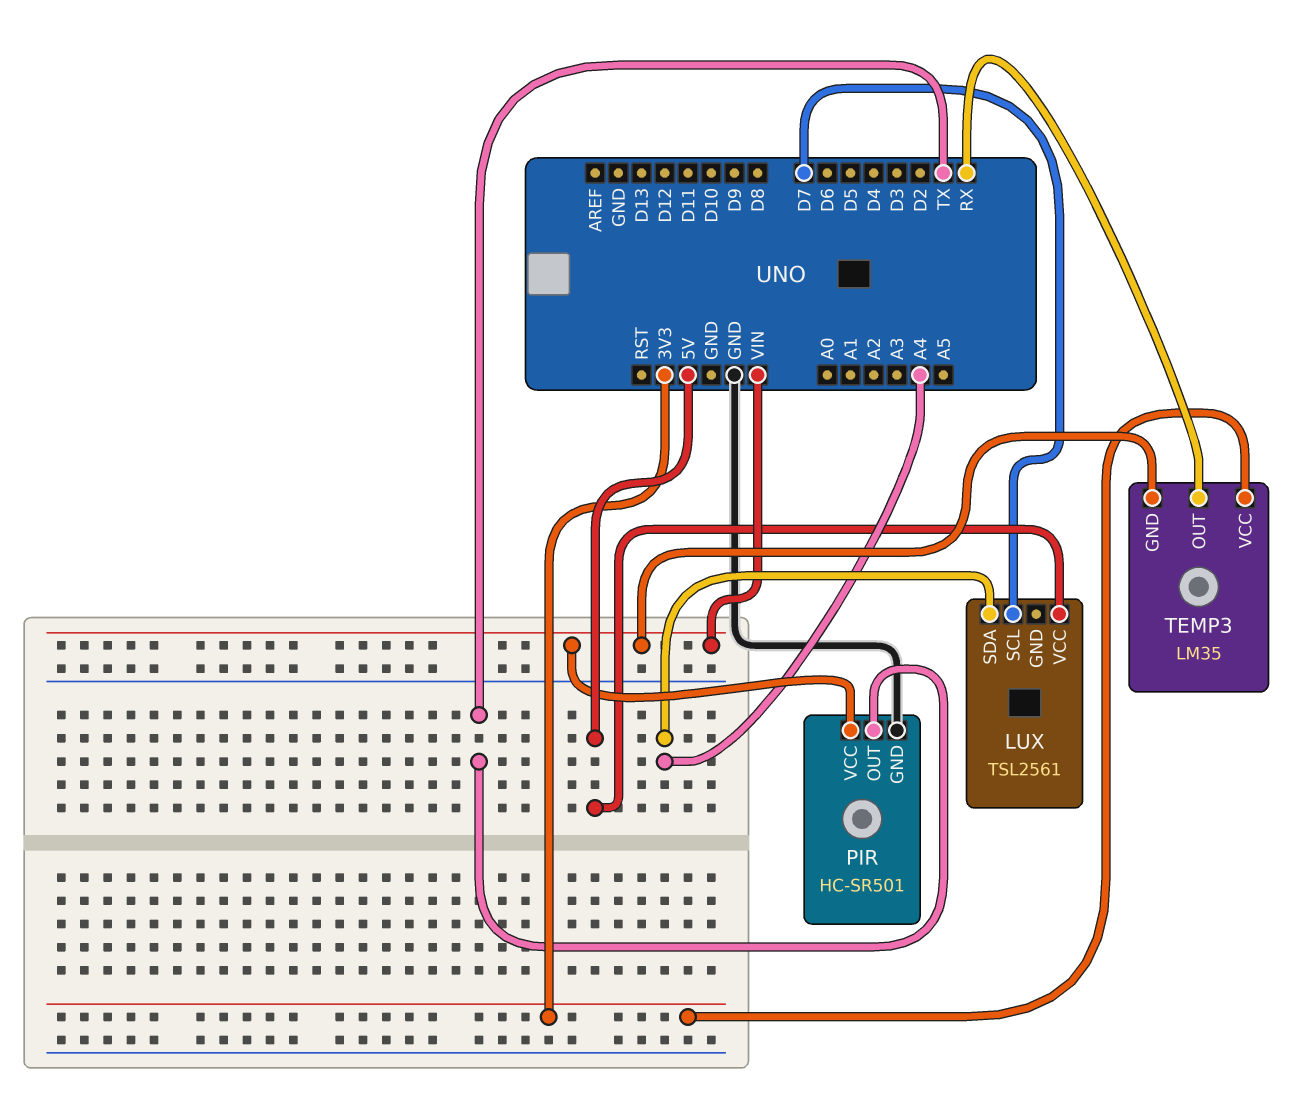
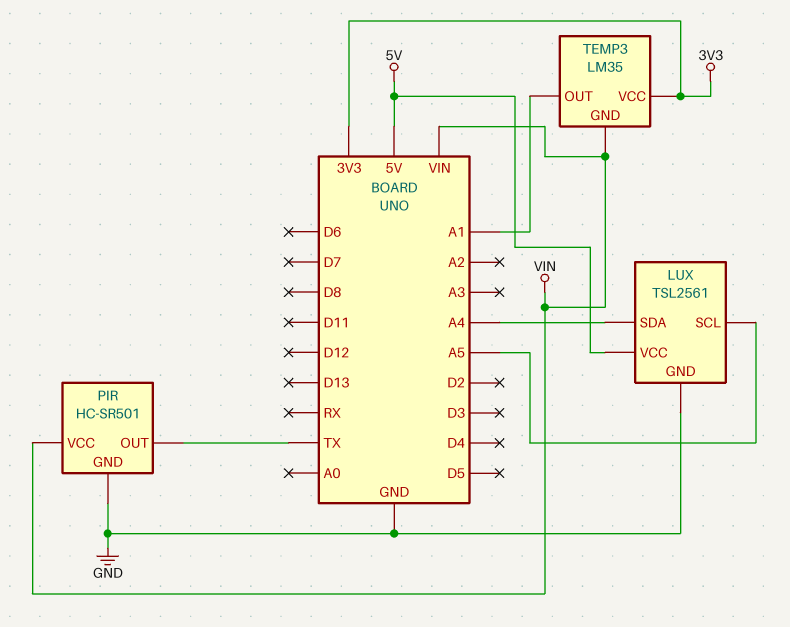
LUX pin GND: none -> GND
LUX pin SCL: D7 -> A5
TEMP3 pin OUT: RX -> A1

